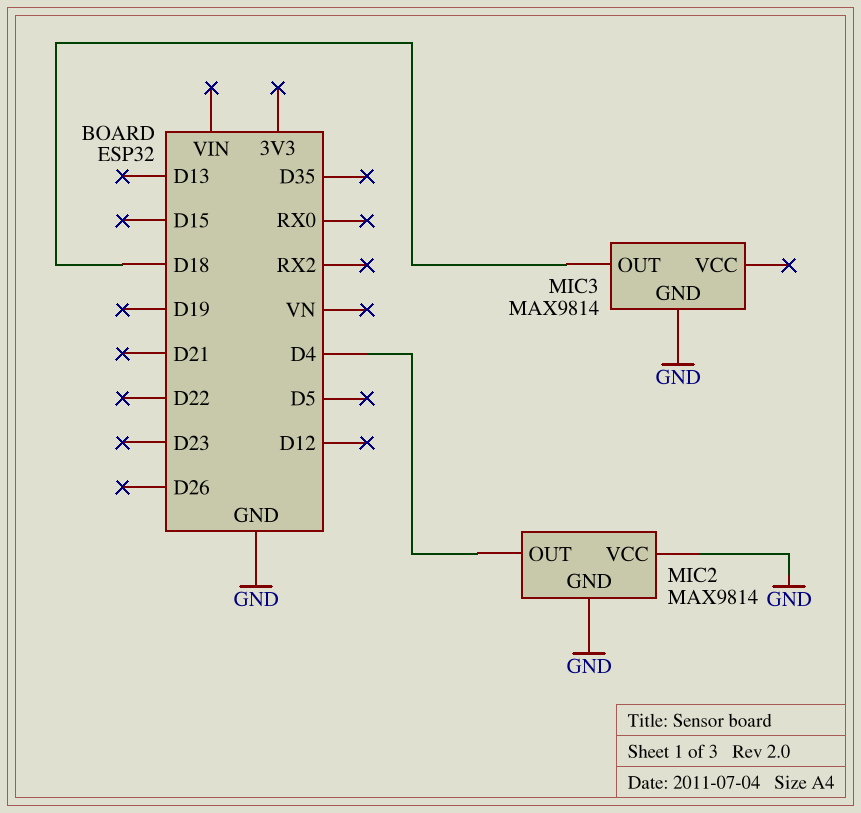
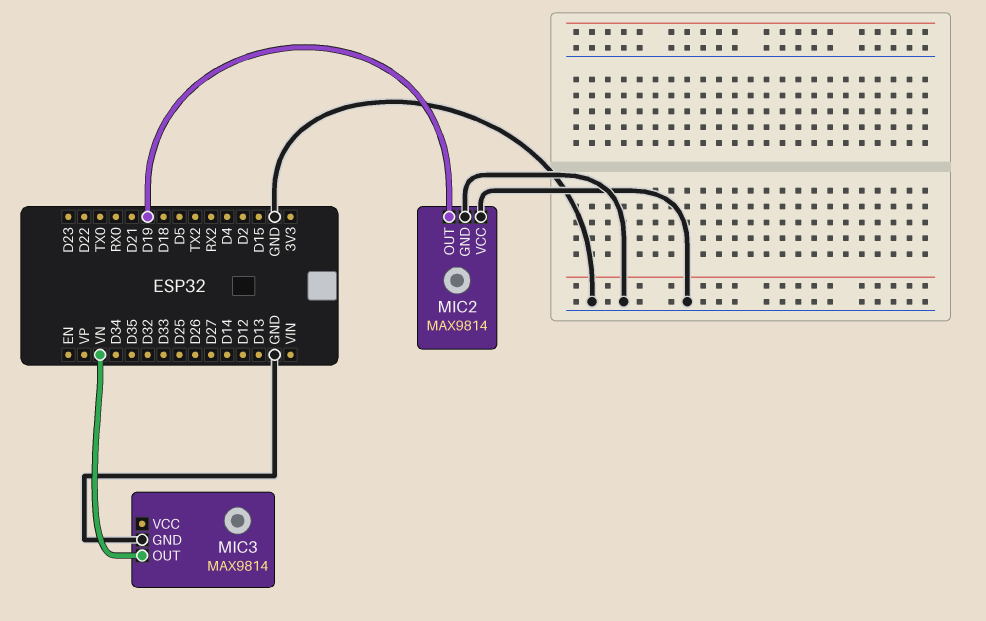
MIC2 pin OUT: D4 -> D19
MIC3 pin OUT: D18 -> VN

